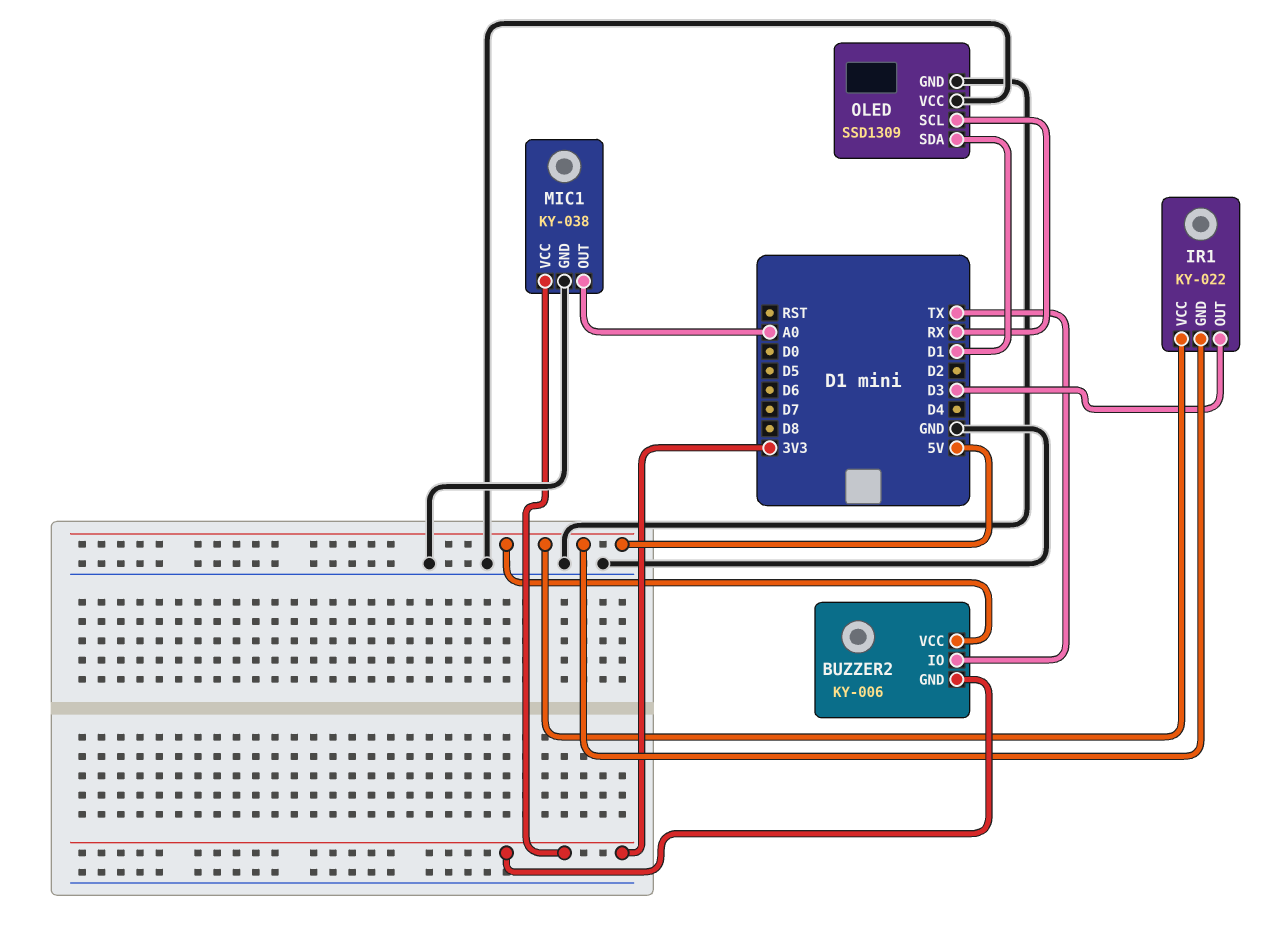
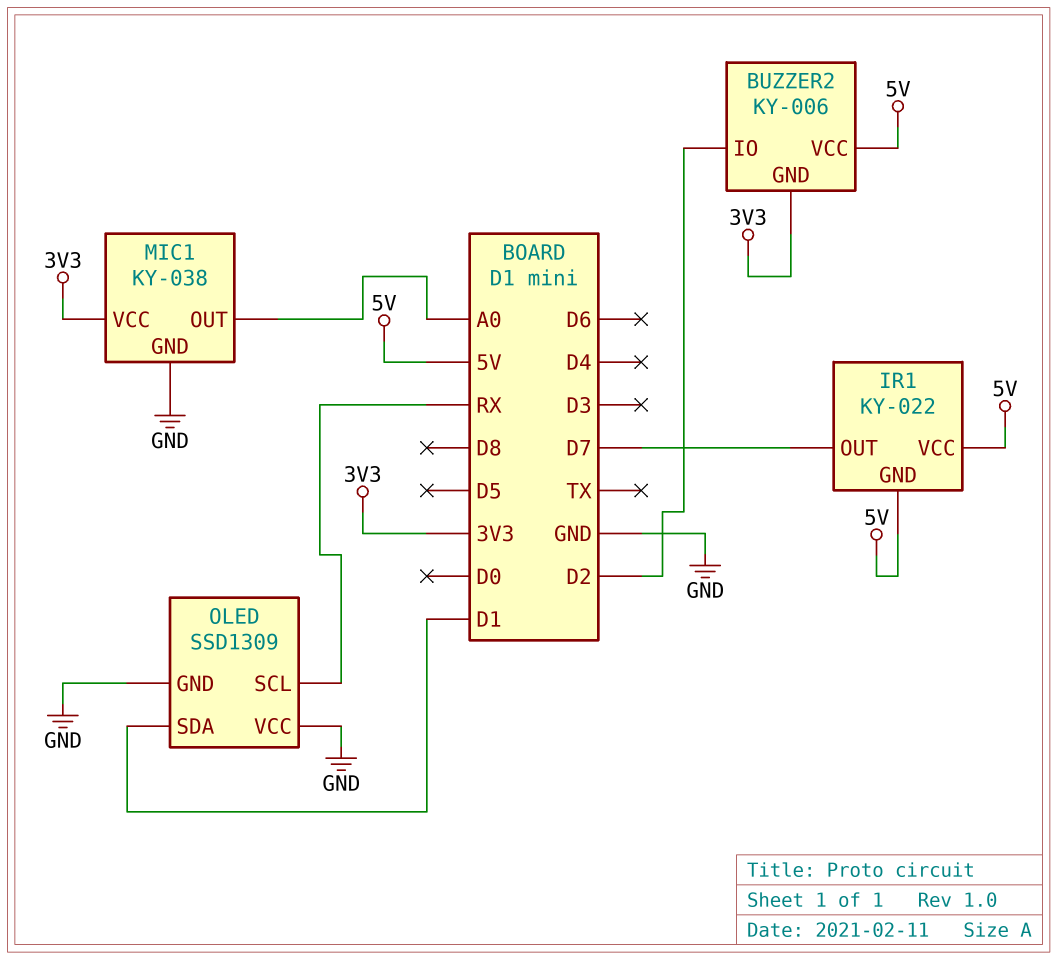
BUZZER2 pin IO: TX -> D2
IR1 pin OUT: D3 -> D7

